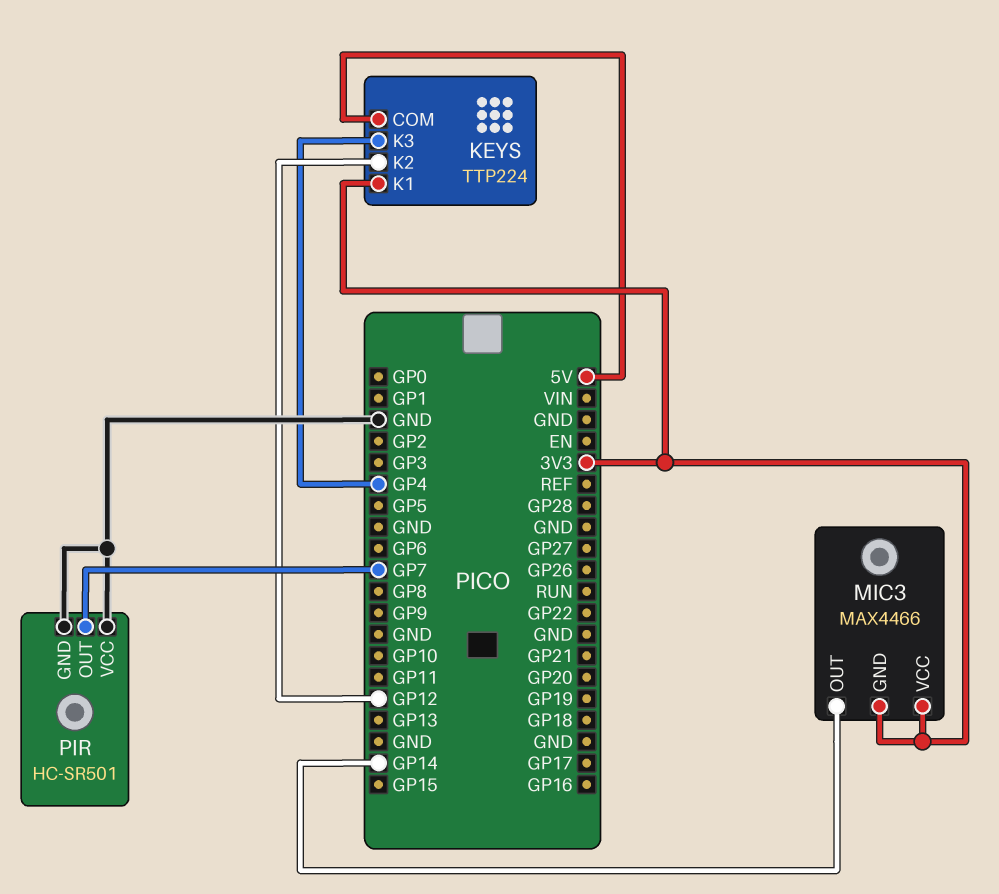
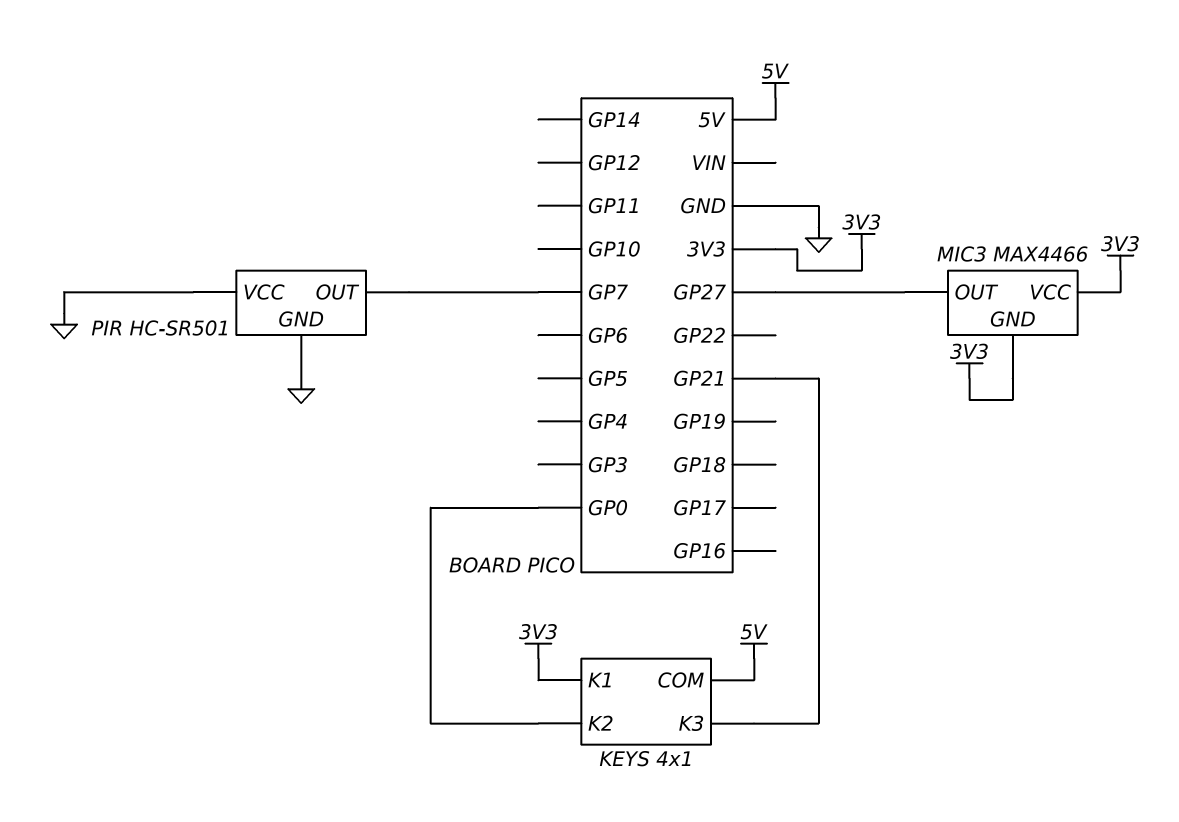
KEYS: TTP224 -> 4x1
KEYS pin K2: GP12 -> GP0
KEYS pin K3: GP4 -> GP21
MIC3 pin OUT: GP14 -> GP27

